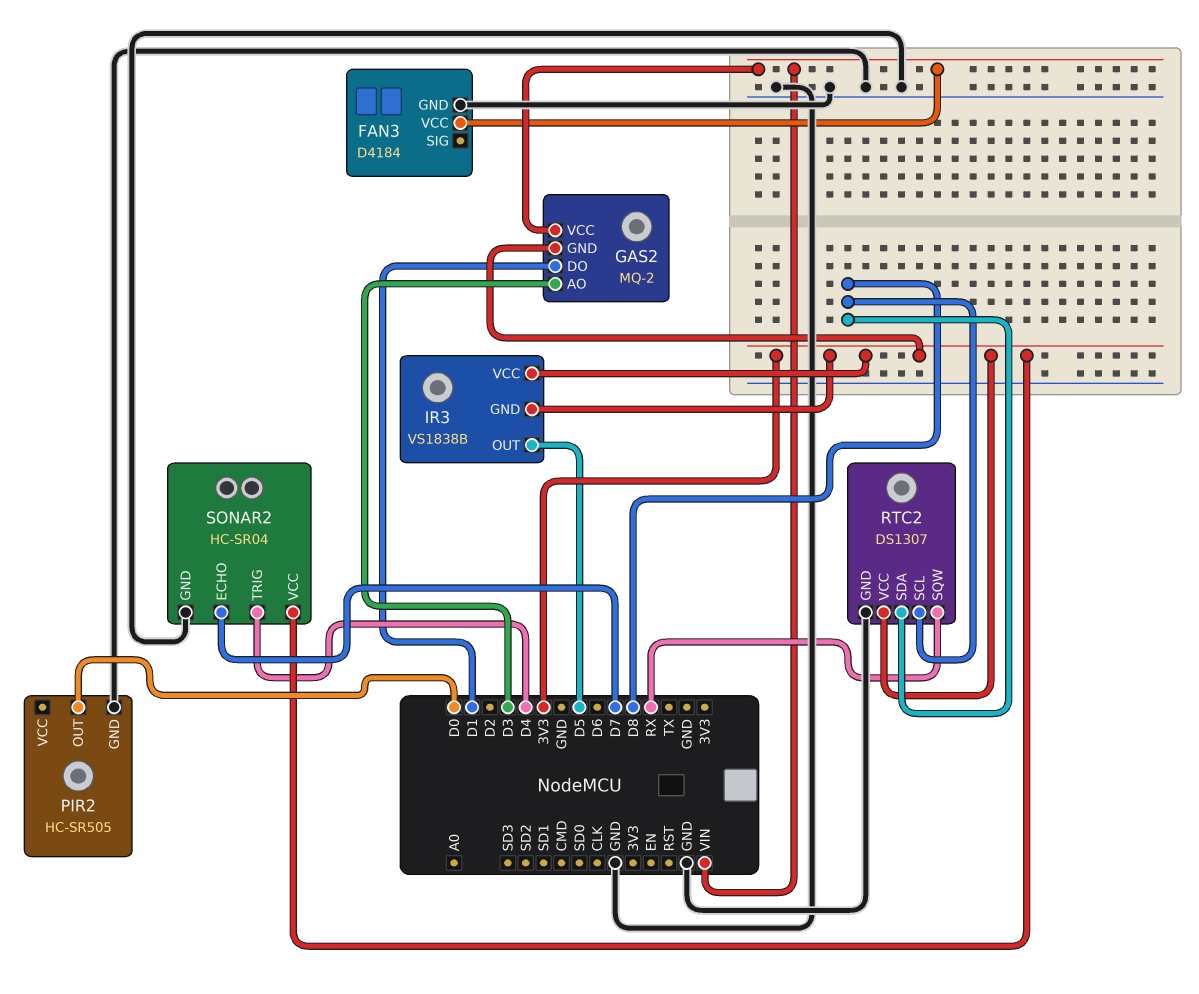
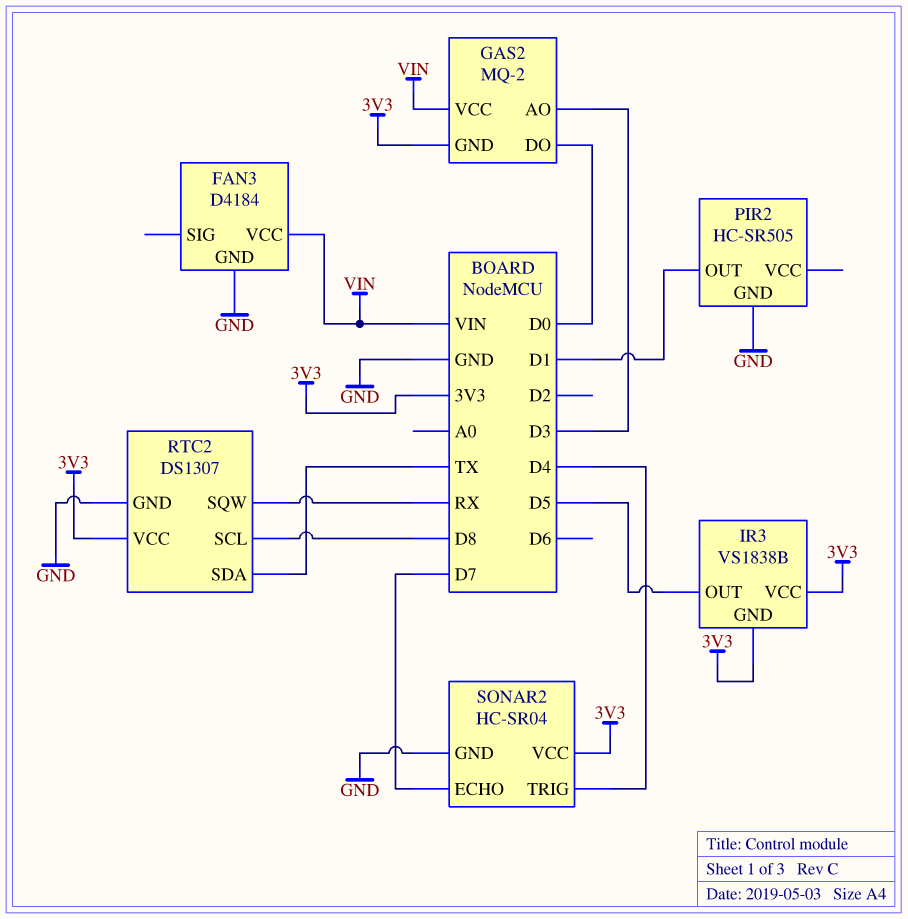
GAS2 pin DO: D1 -> D0
PIR2 pin OUT: D0 -> D1
RTC2 pin SDA: D8 -> TX

